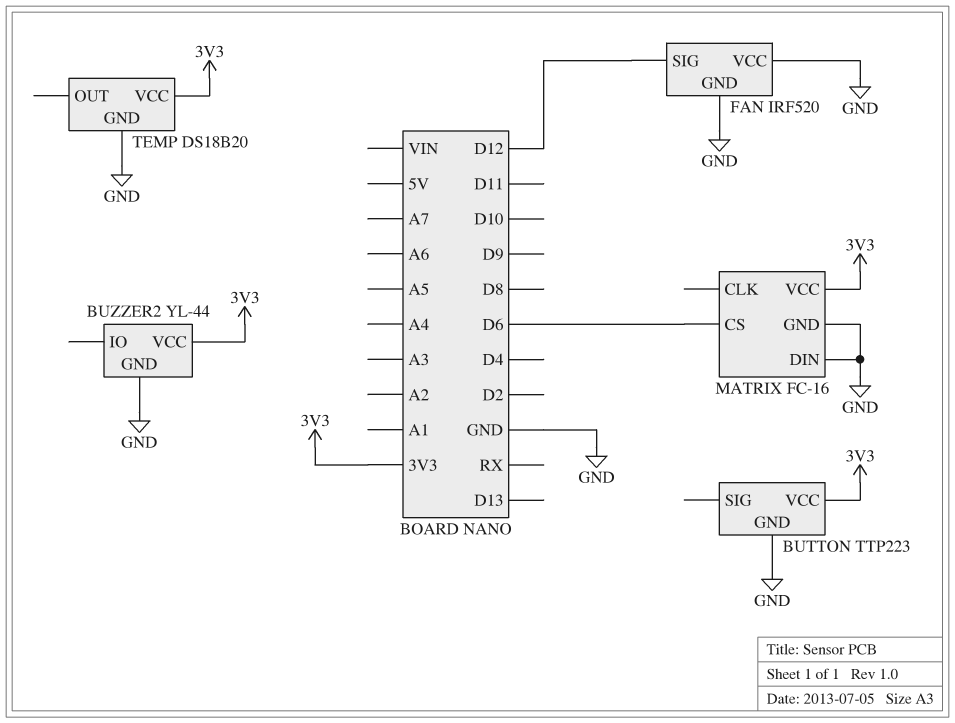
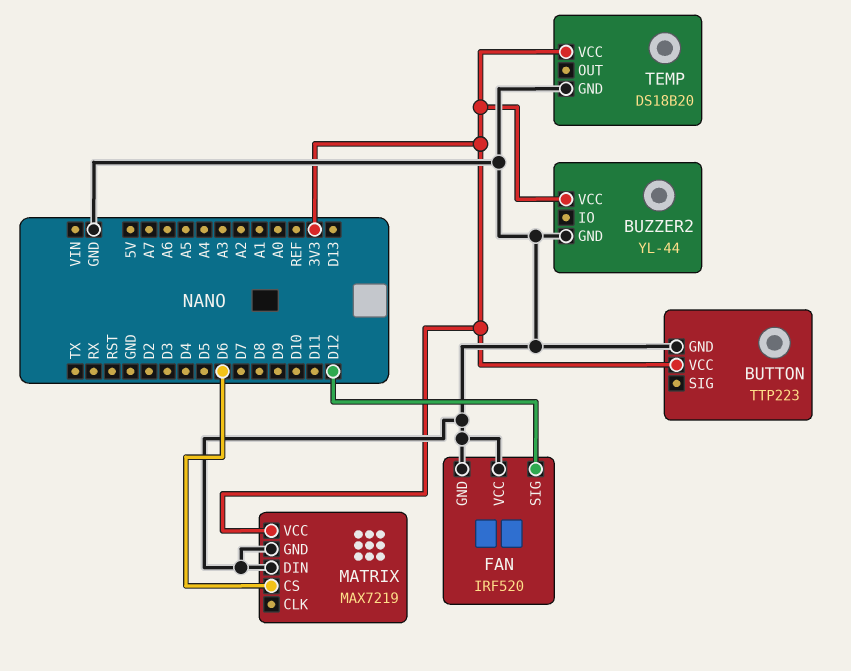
MATRIX: FC-16 -> MAX7219

